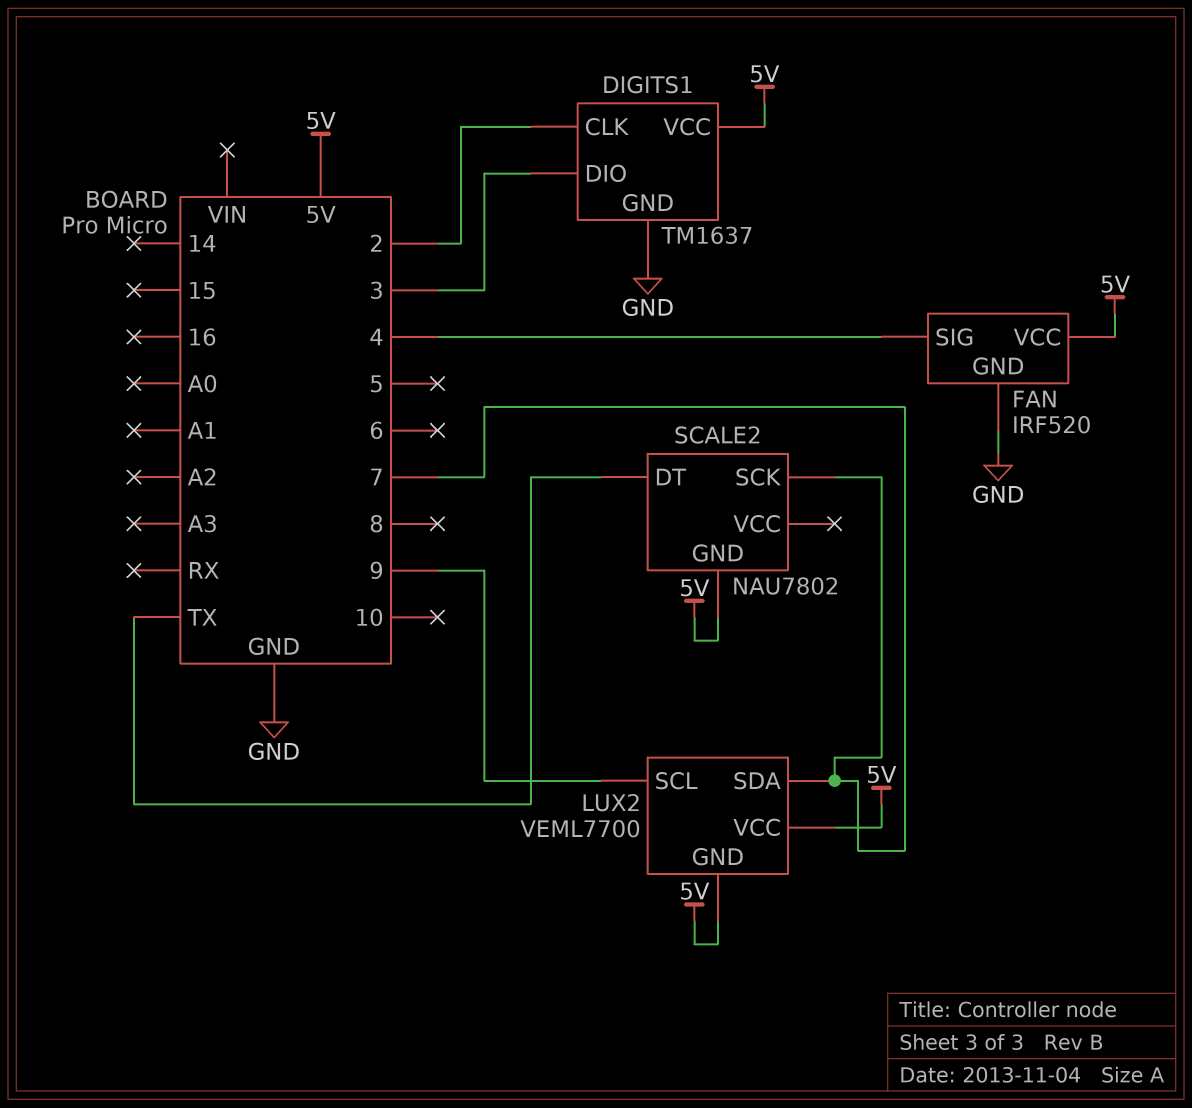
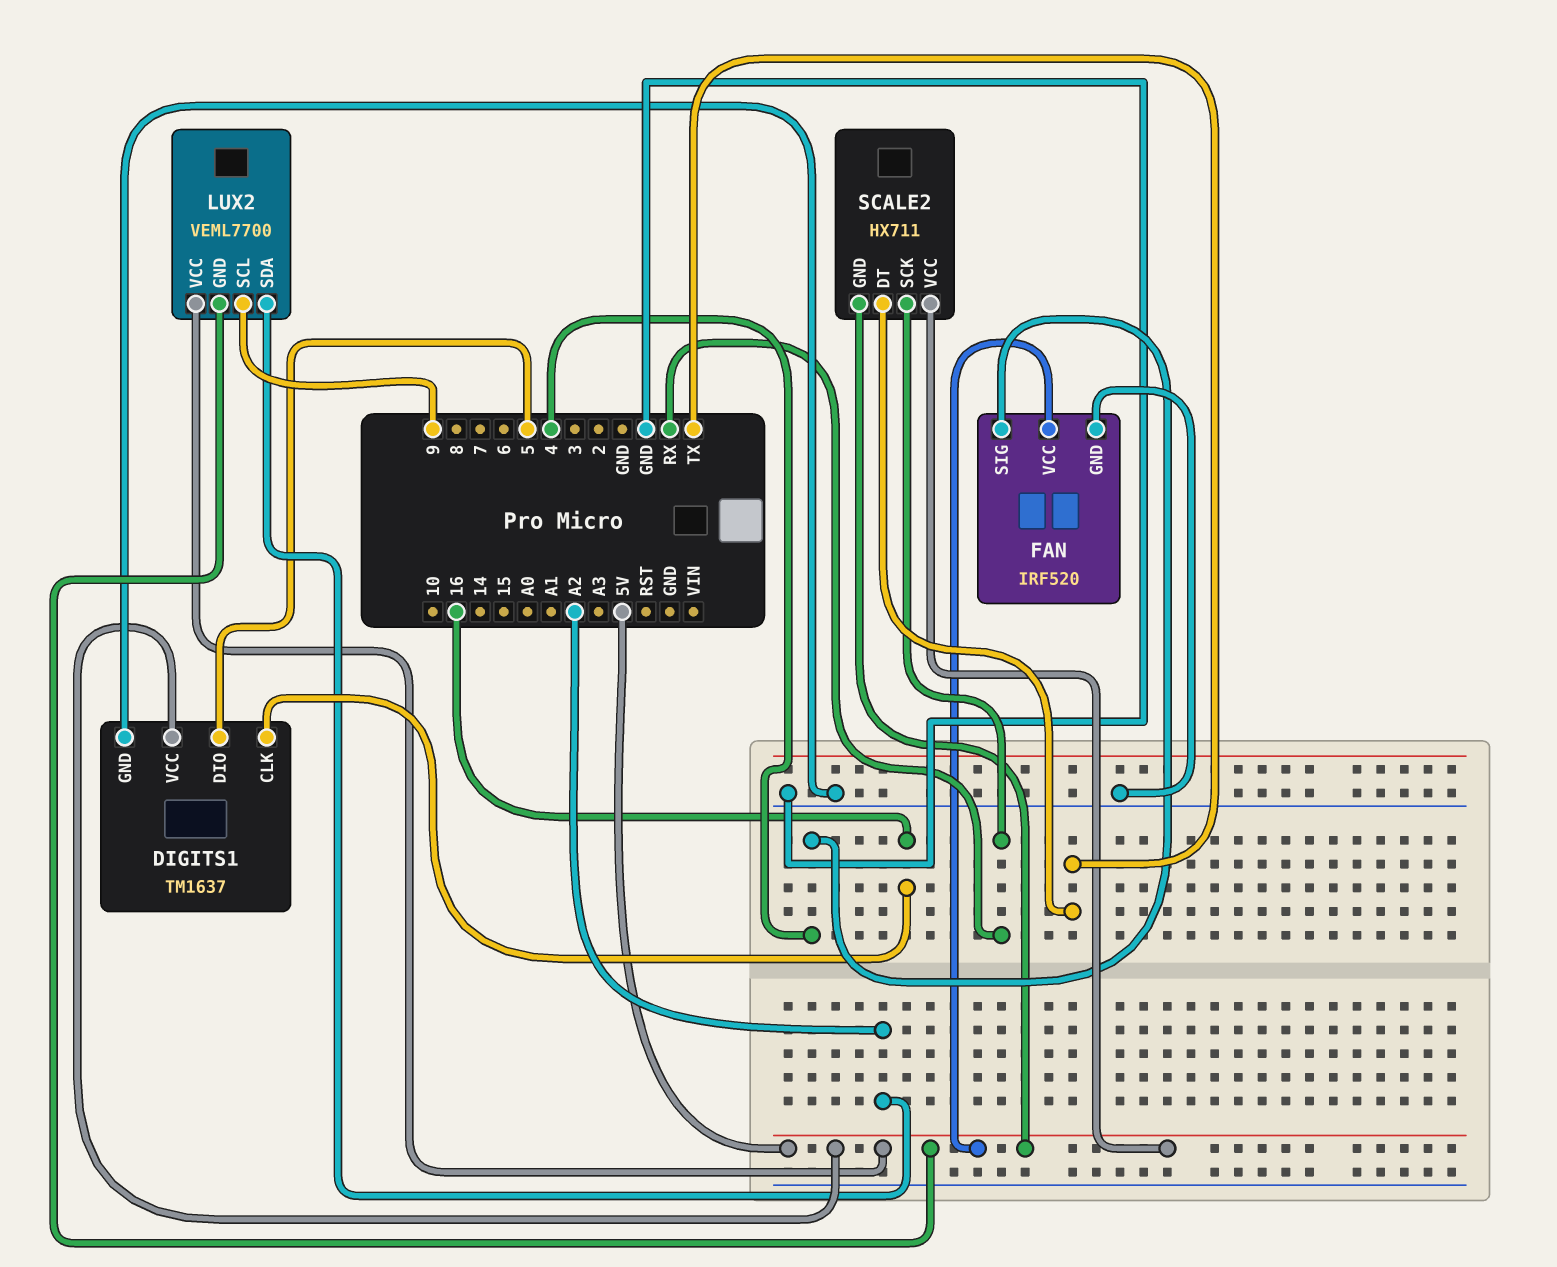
DIGITS1 pin CLK: 2 -> 16
DIGITS1 pin DIO: 3 -> 5
LUX2 pin SDA: 7 -> A2
SCALE2: NAU7802 -> HX711
SCALE2 pin SCK: 7 -> RX
SCALE2 pin VCC: none -> 5V

